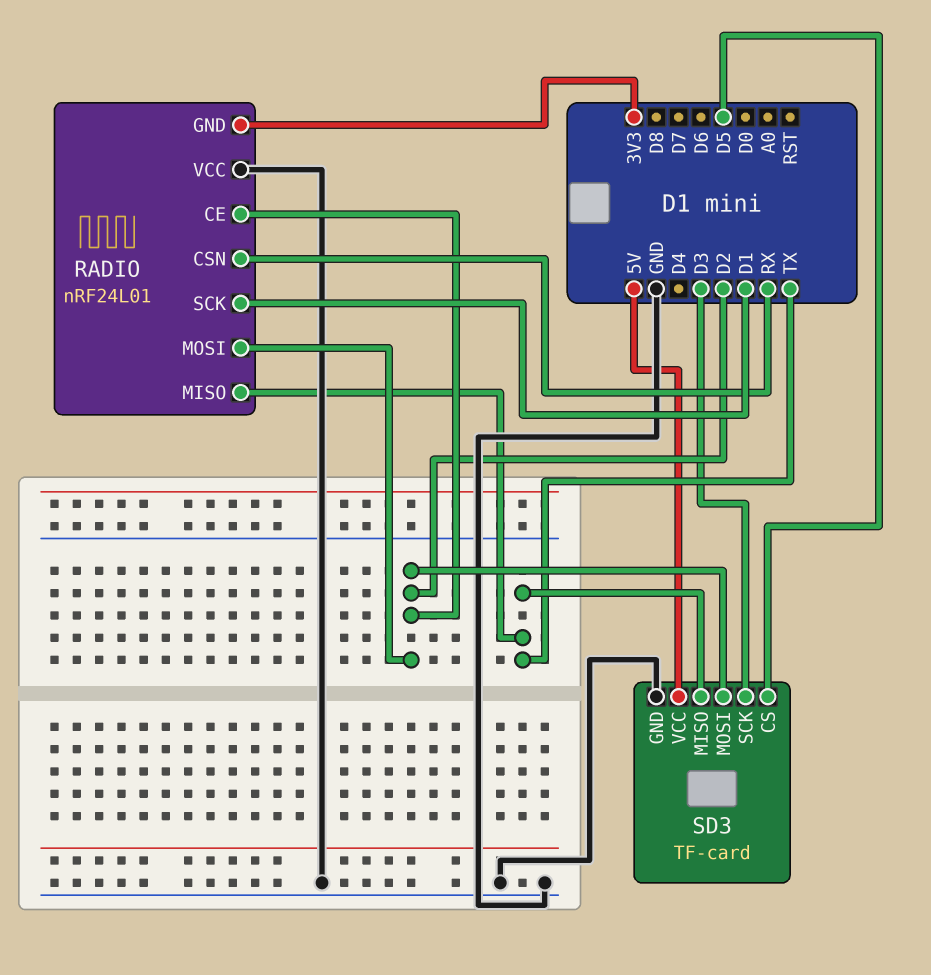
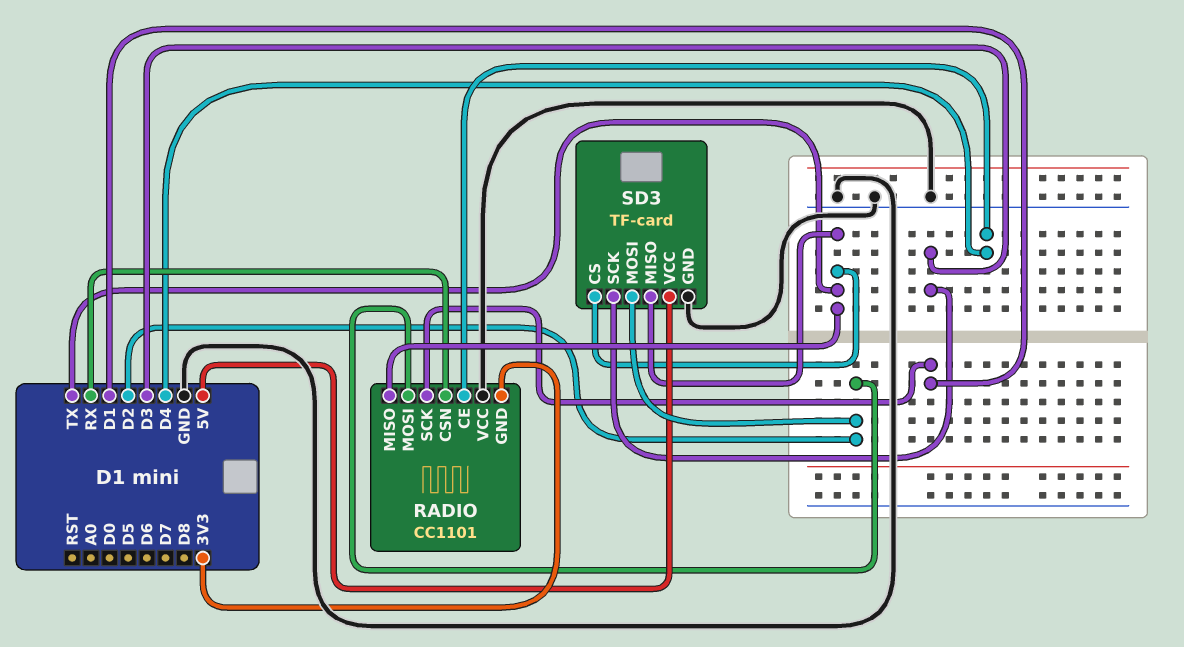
RADIO: nRF24L01 -> CC1101
RADIO pin CE: D2 -> D4
SD3 pin CS: D5 -> TX

